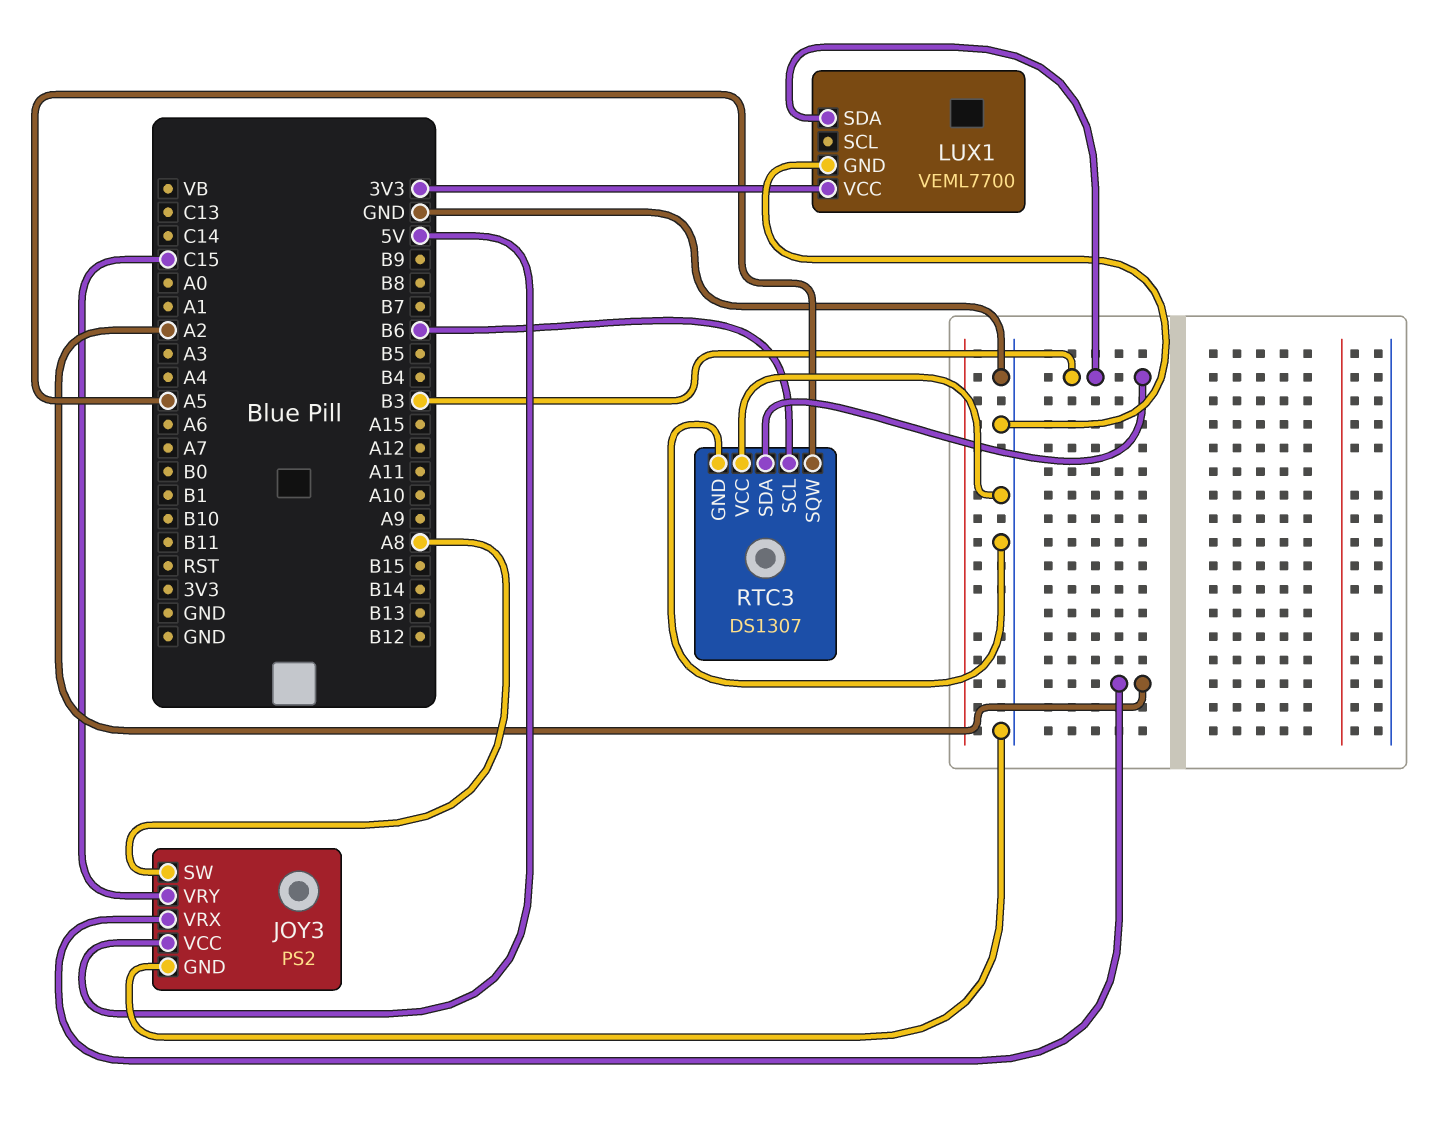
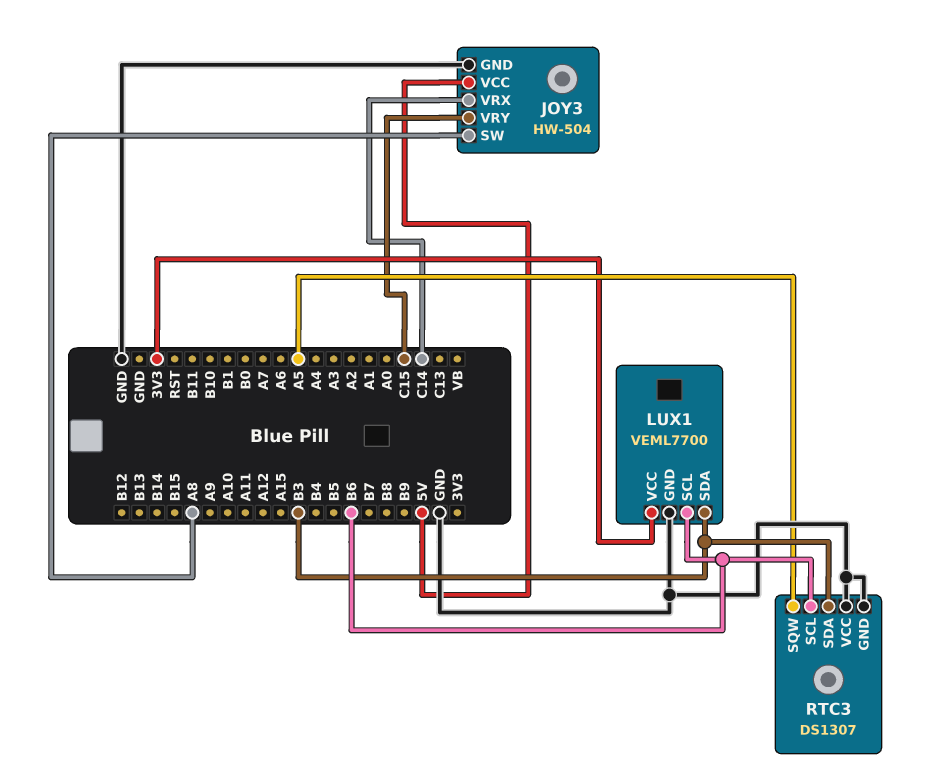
JOY3: PS2 -> HW-504
JOY3 pin VRX: A2 -> C14
LUX1 pin SCL: none -> B6

